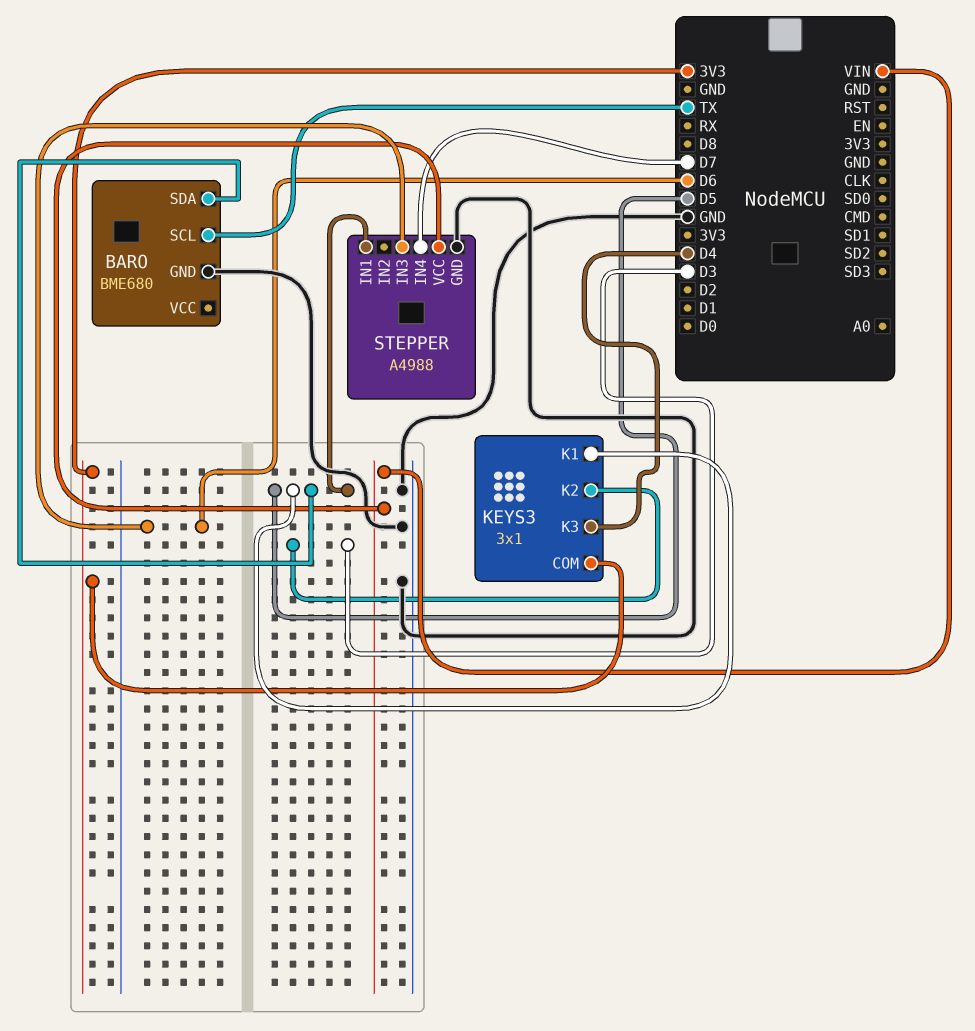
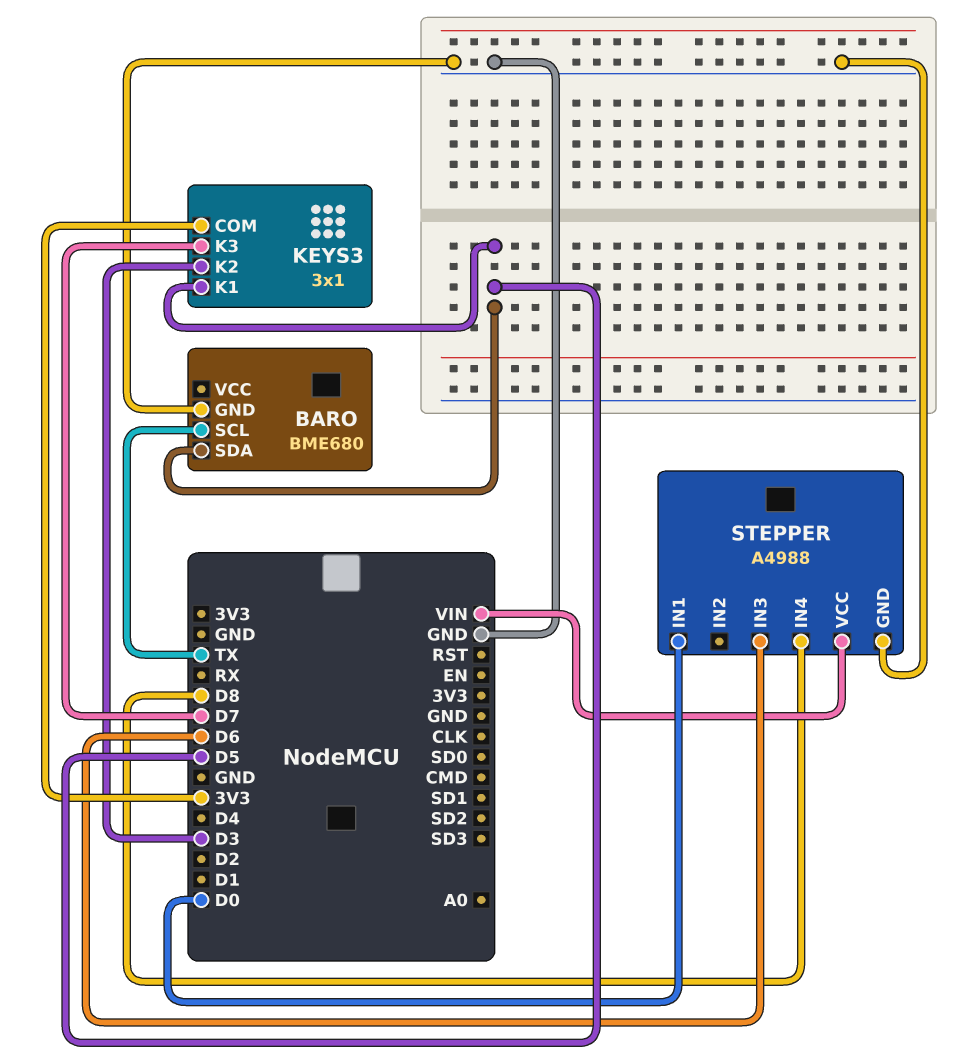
KEYS3 pin K3: D4 -> D7
STEPPER pin IN1: D5 -> D0
STEPPER pin IN4: D7 -> D8

